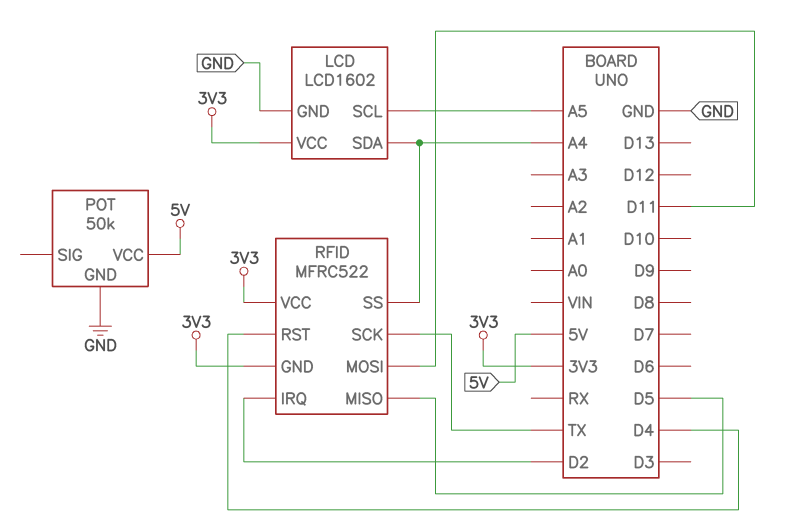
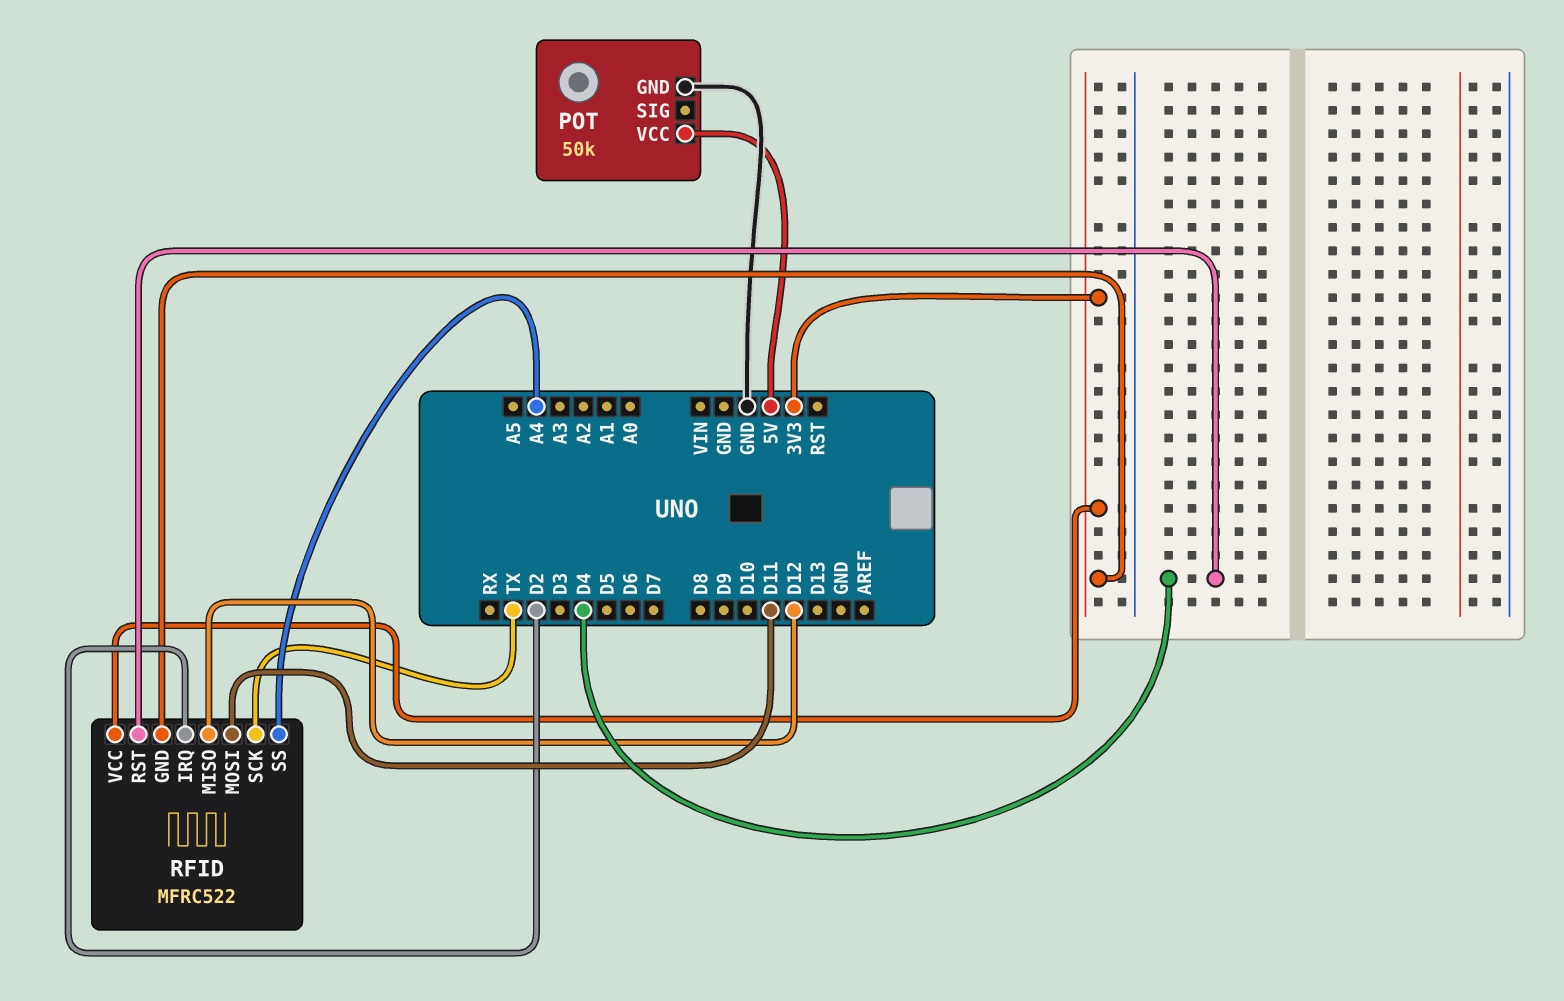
LCD: LCD1602 -> none
LCD pin GND: GND -> none
LCD pin SCL: A5 -> none
LCD pin SDA: A4 -> none
LCD pin VCC: 3V3 -> none
RFID pin MISO: D5 -> D12

